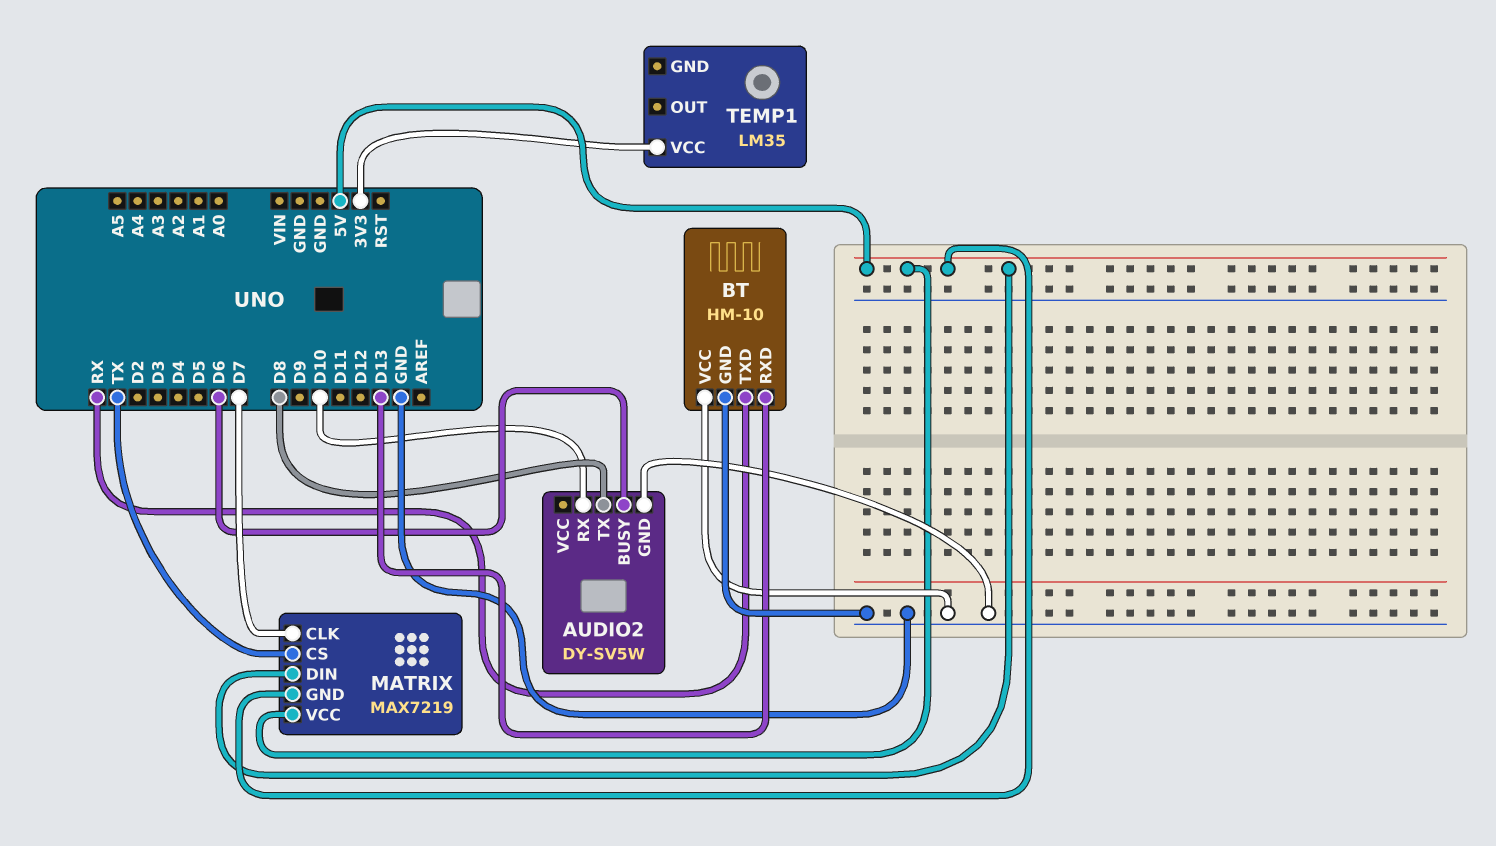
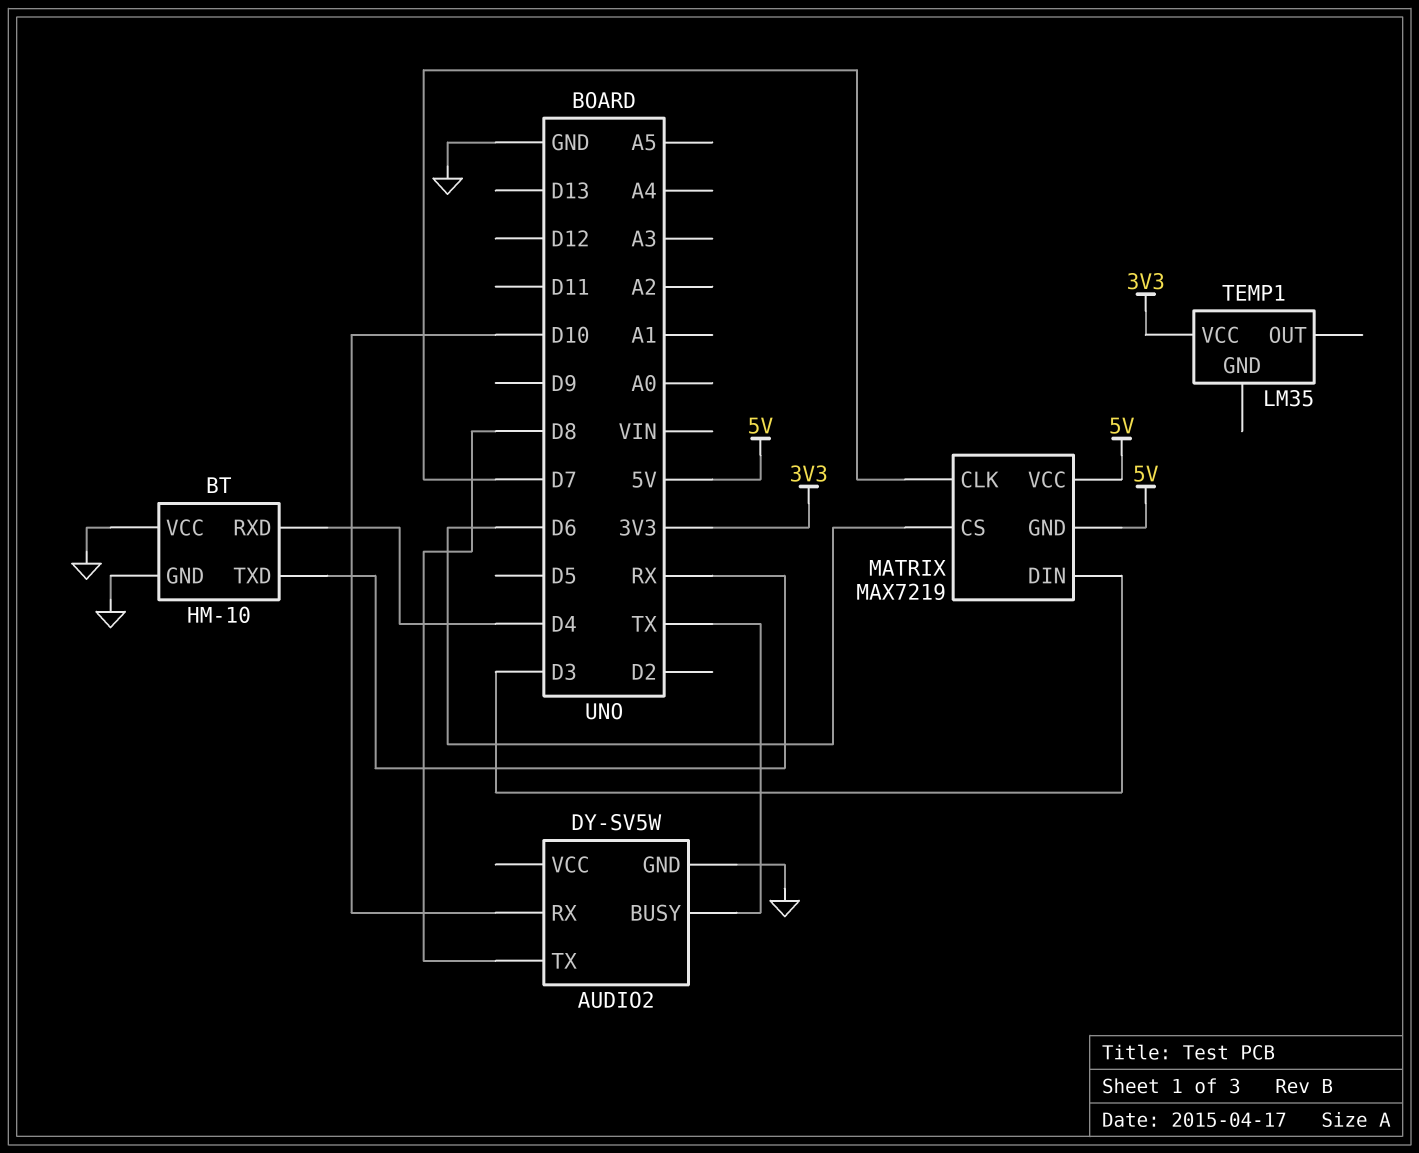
AUDIO2 pin BUSY: D6 -> TX
BT pin RXD: D13 -> D4
MATRIX pin CS: TX -> D6
MATRIX pin DIN: 5V -> D3

